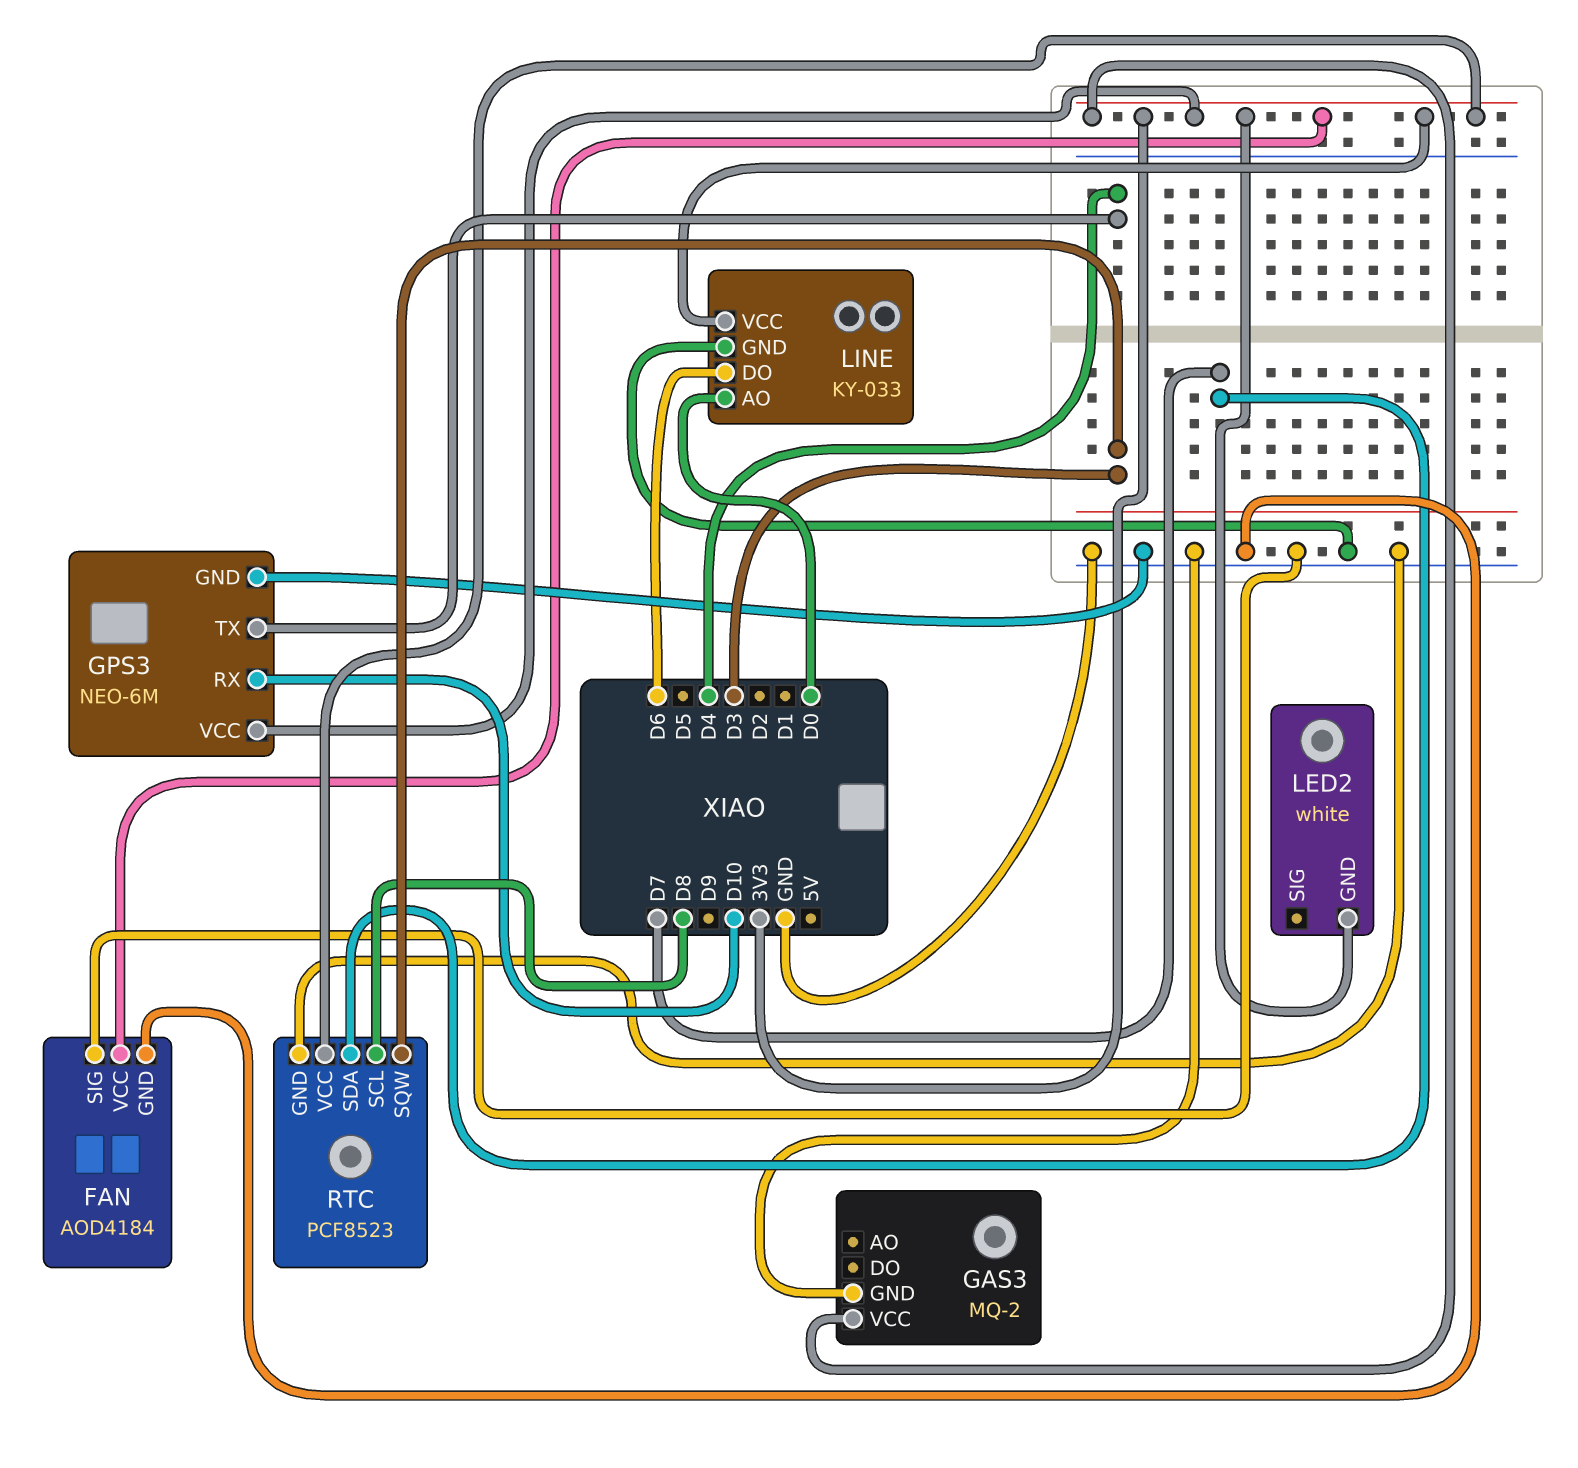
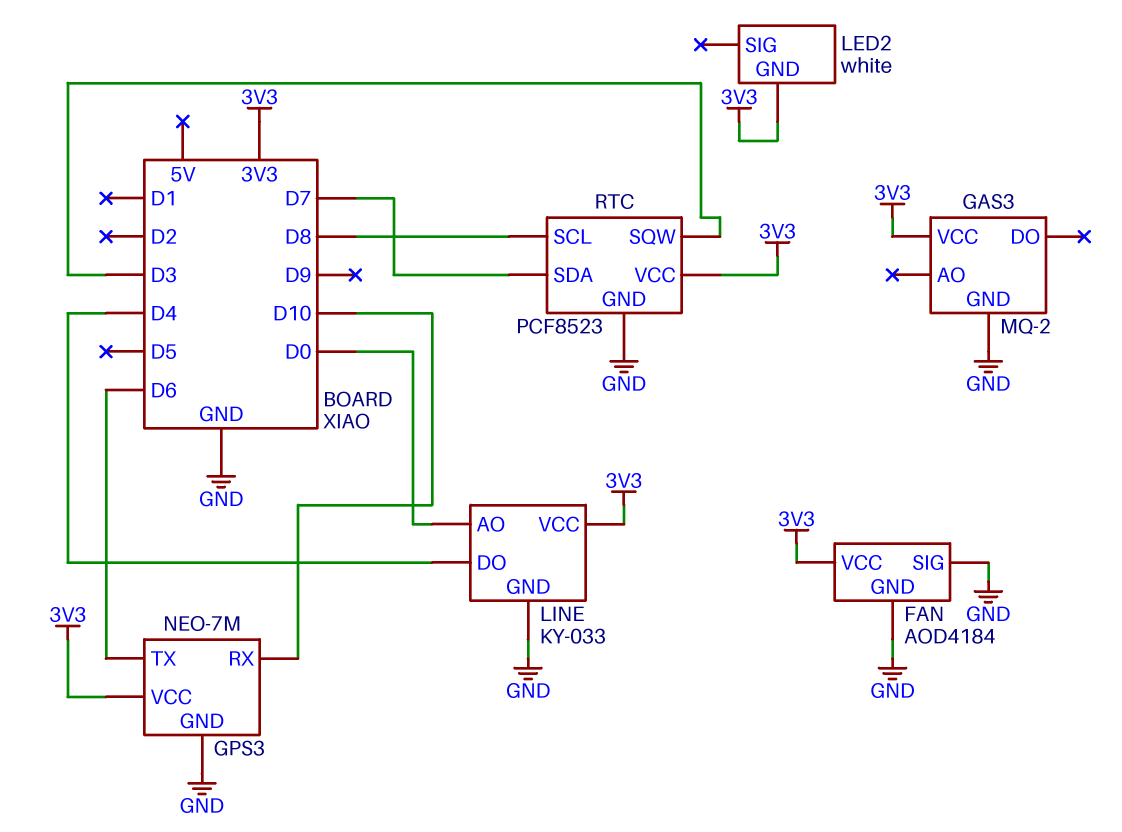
GPS3: NEO-6M -> NEO-7M
GPS3 pin TX: D4 -> D6
LINE pin DO: D6 -> D4

